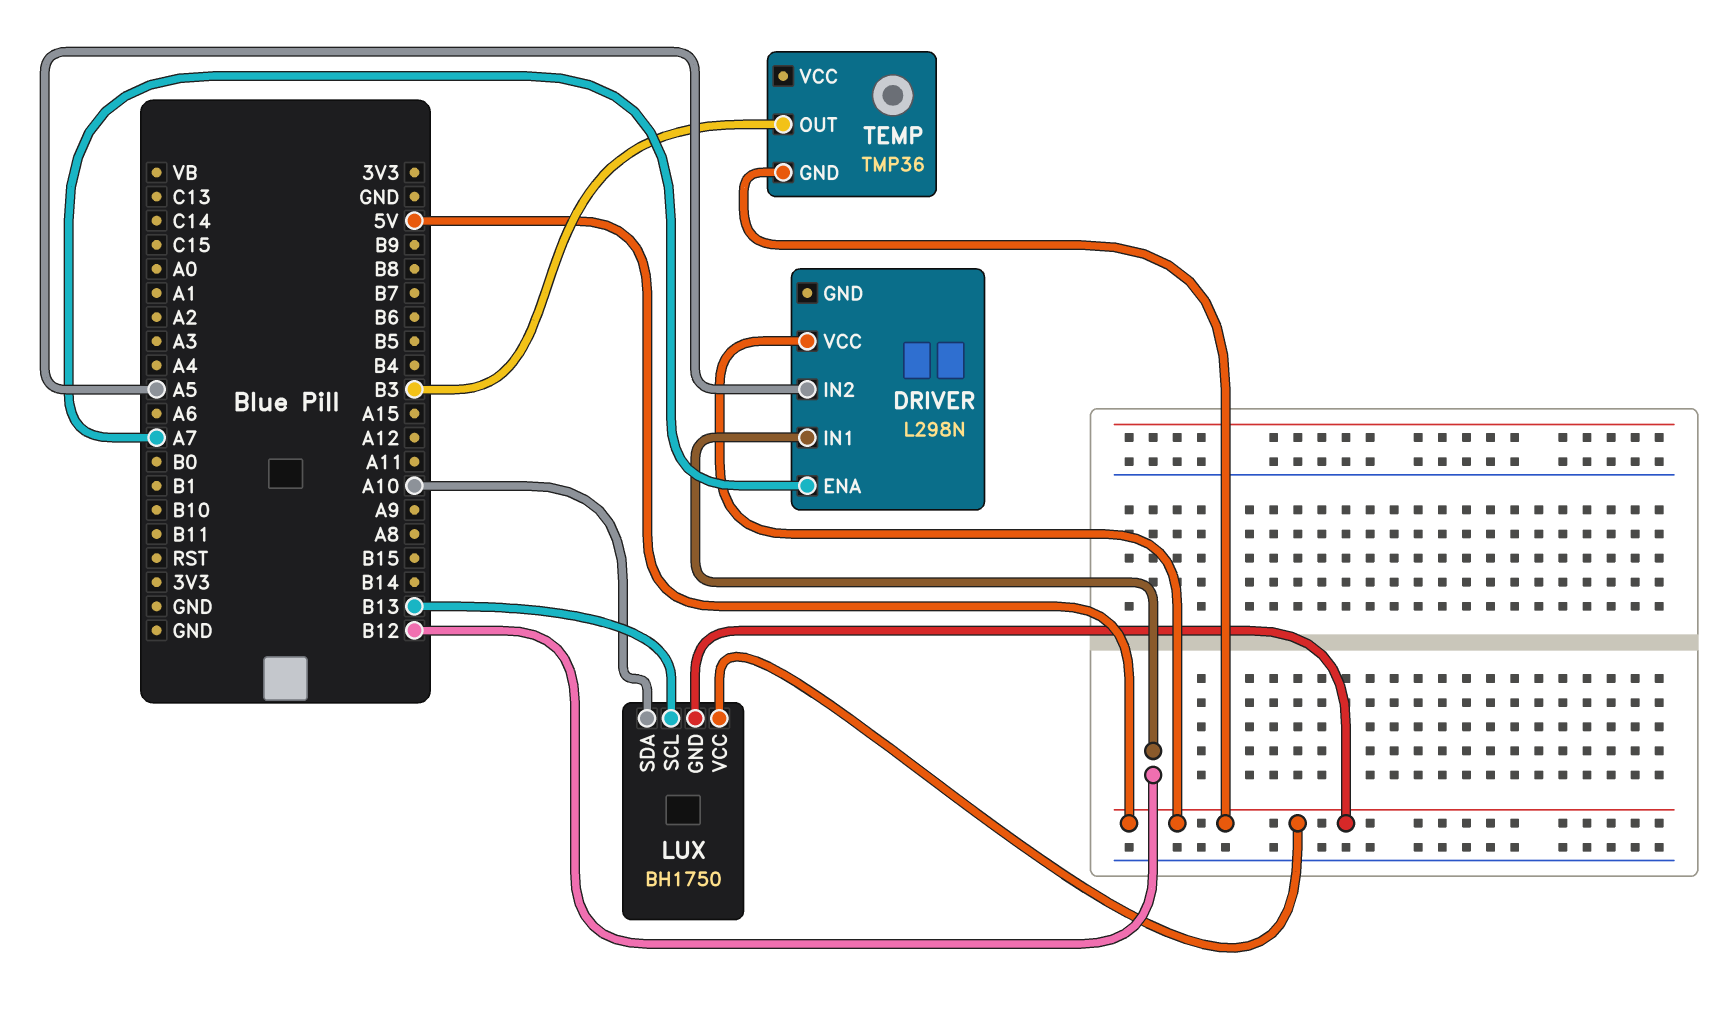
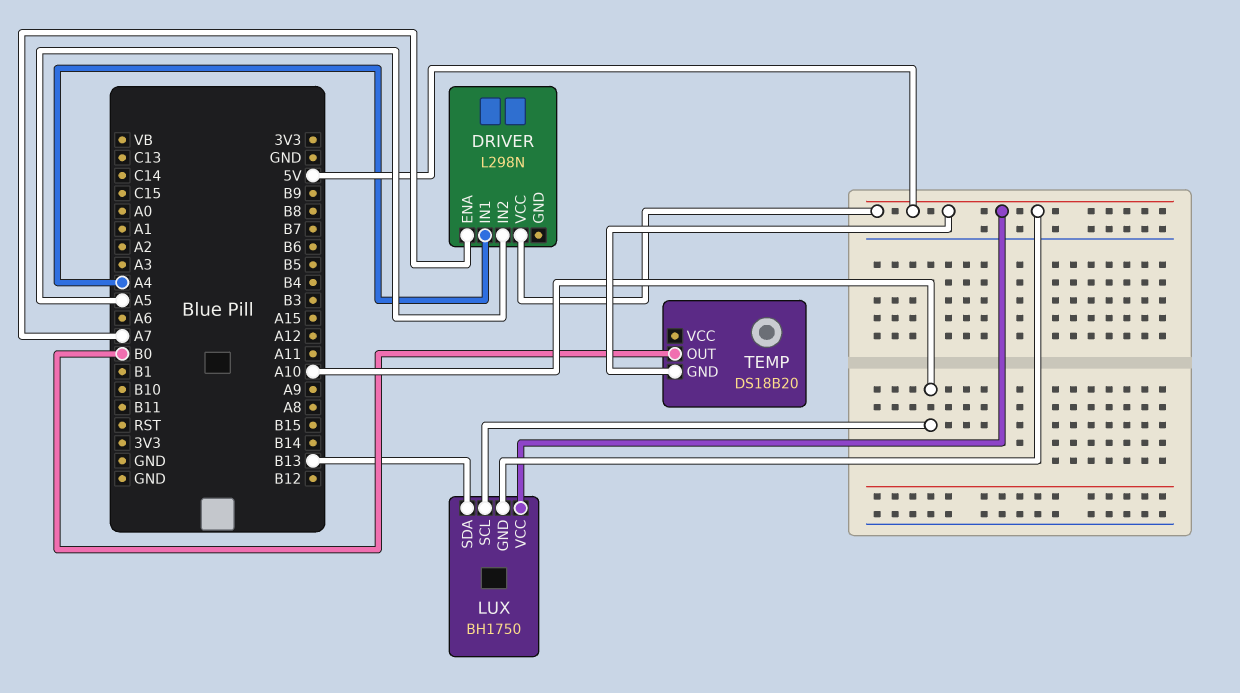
DRIVER pin IN1: B12 -> A4
LUX pin SCL: B13 -> A10
LUX pin SDA: A10 -> B13
TEMP: TMP36 -> DS18B20
TEMP pin OUT: B3 -> B0

